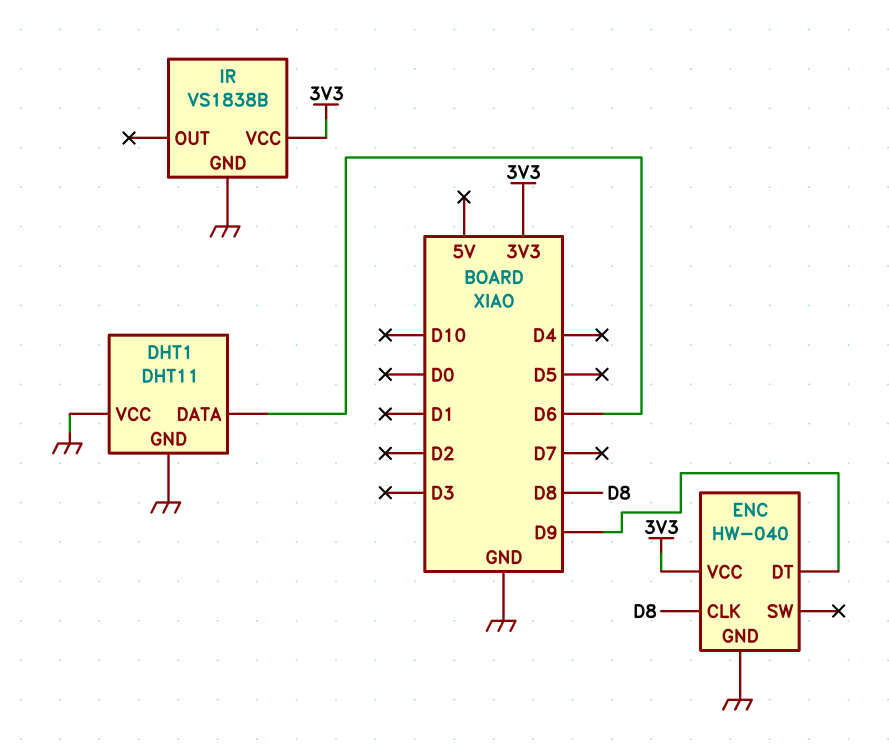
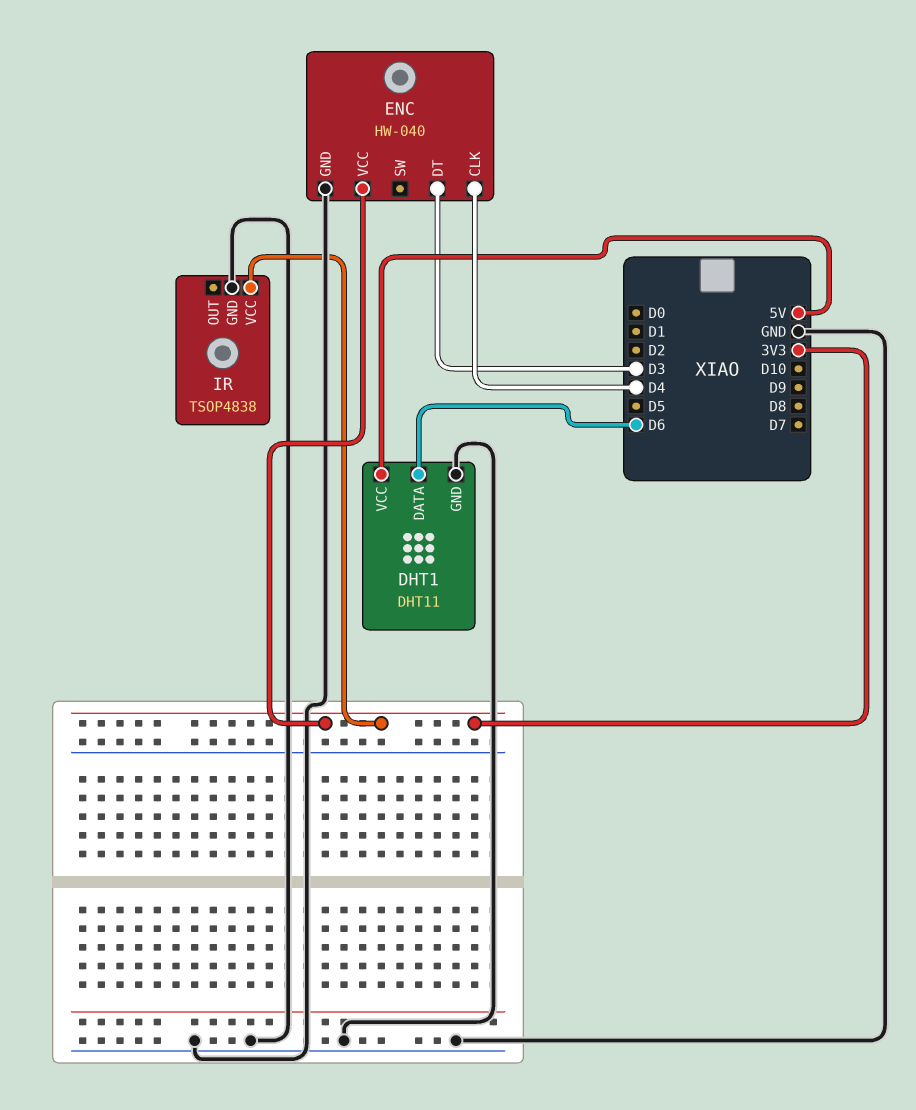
DHT1 pin VCC: GND -> 5V
ENC pin CLK: D8 -> D4
ENC pin DT: D9 -> D3
IR: VS1838B -> TSOP4838

